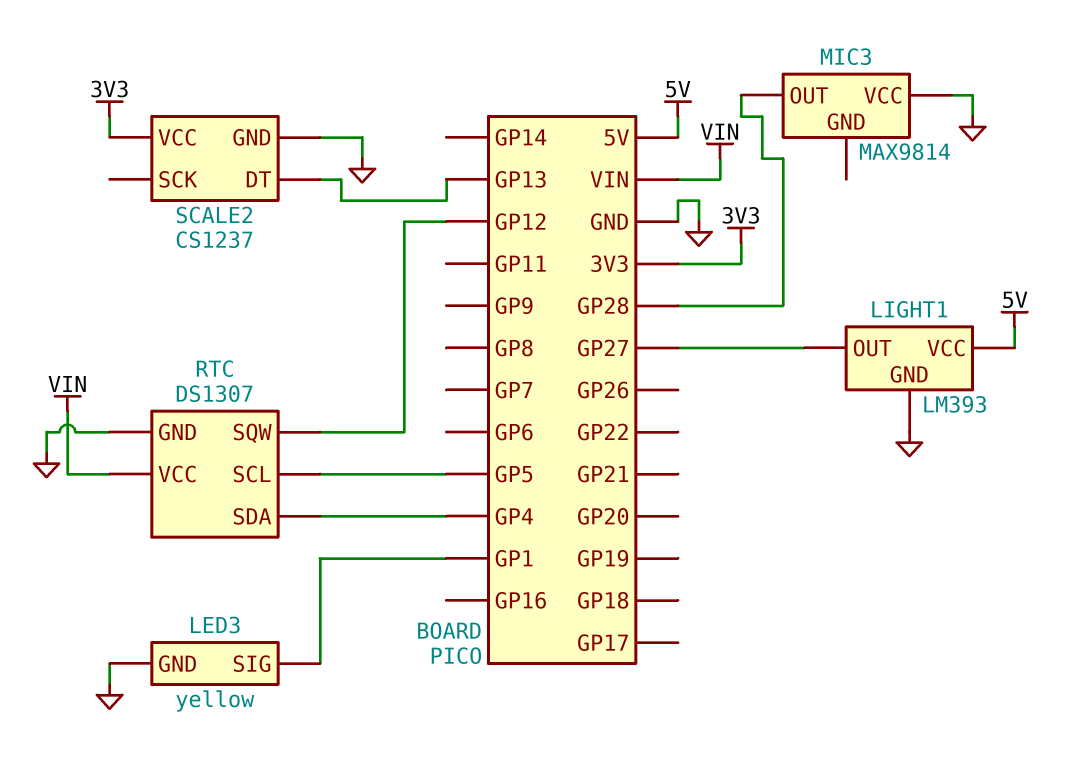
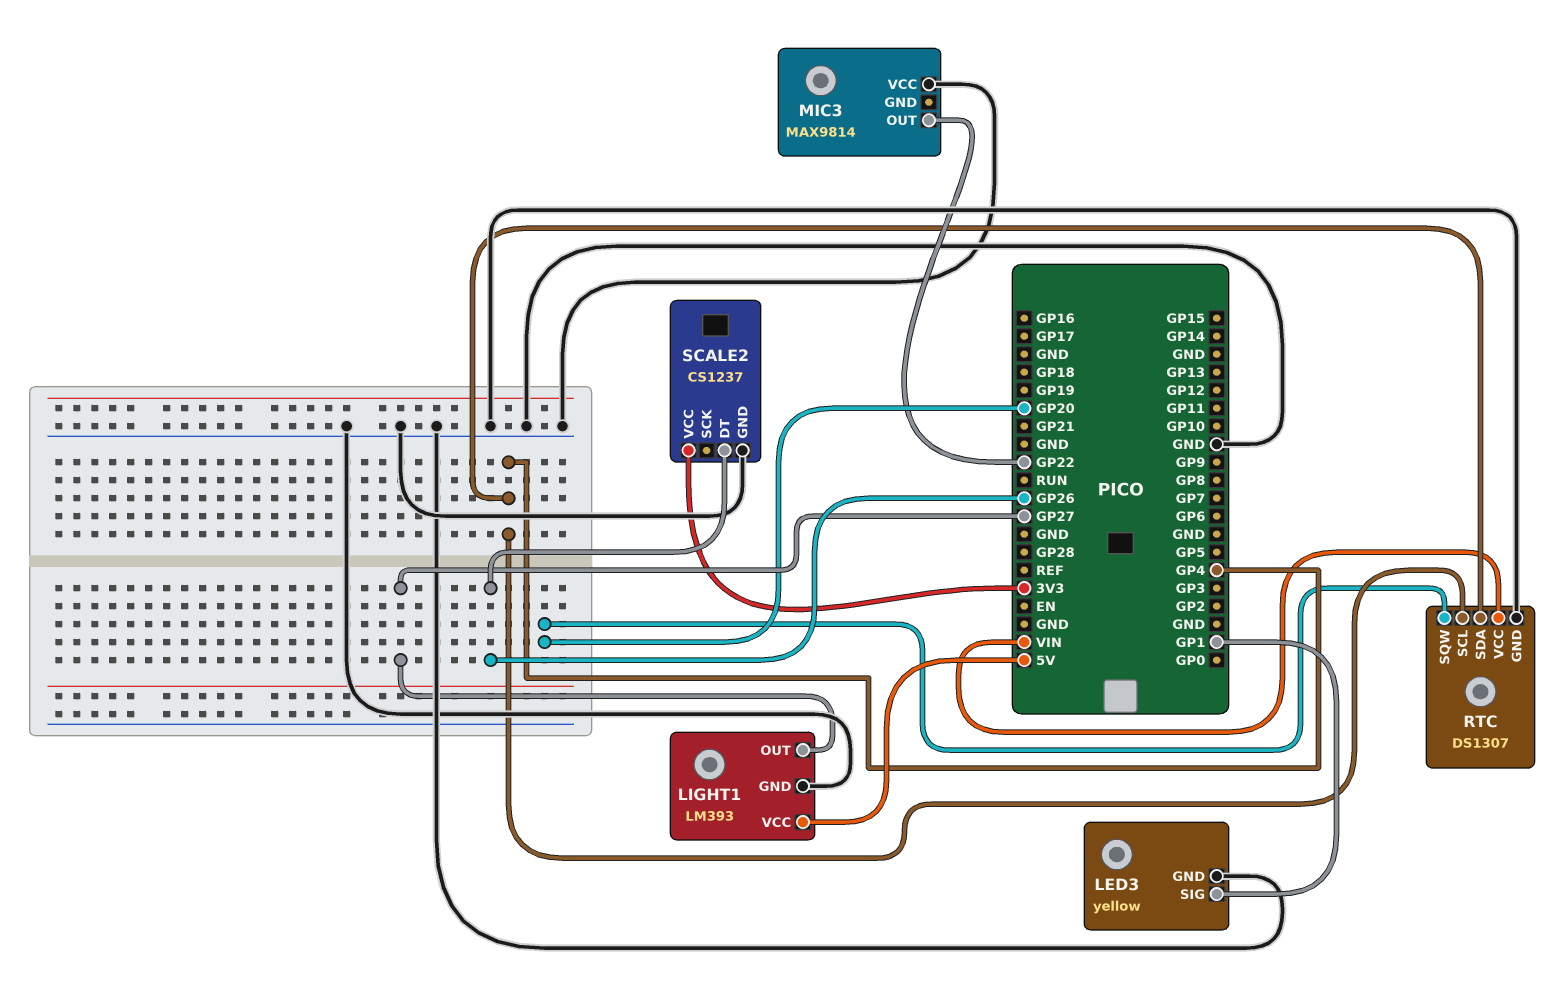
MIC3 pin OUT: GP28 -> GP22
RTC pin SCL: GP5 -> GP4
RTC pin SQW: GP12 -> GP20
SCALE2 pin DT: GP13 -> GP26

